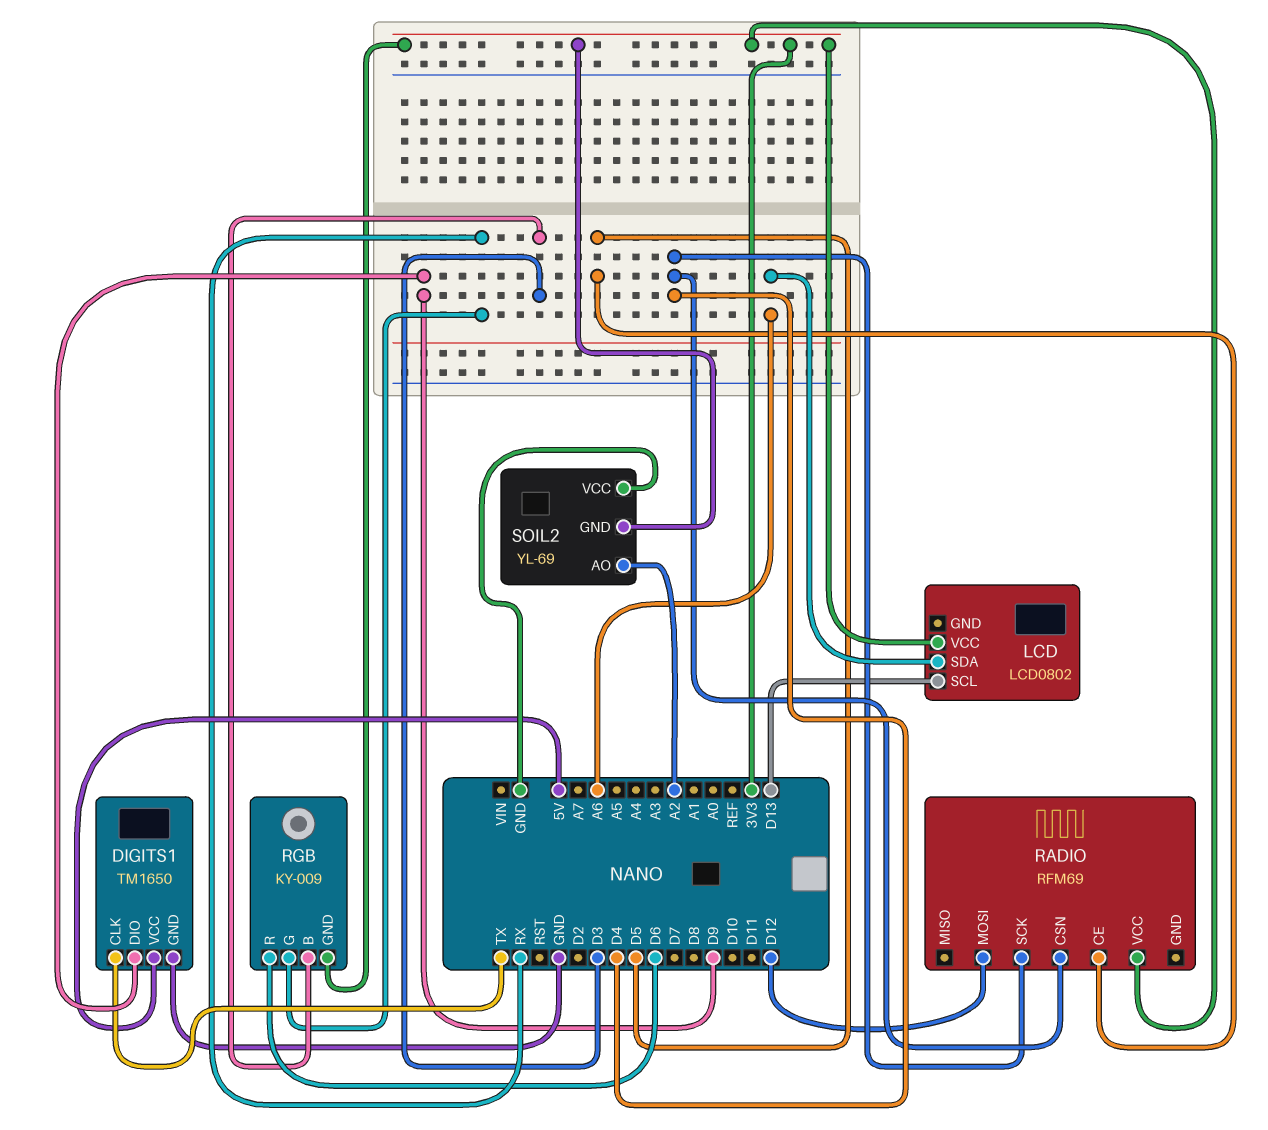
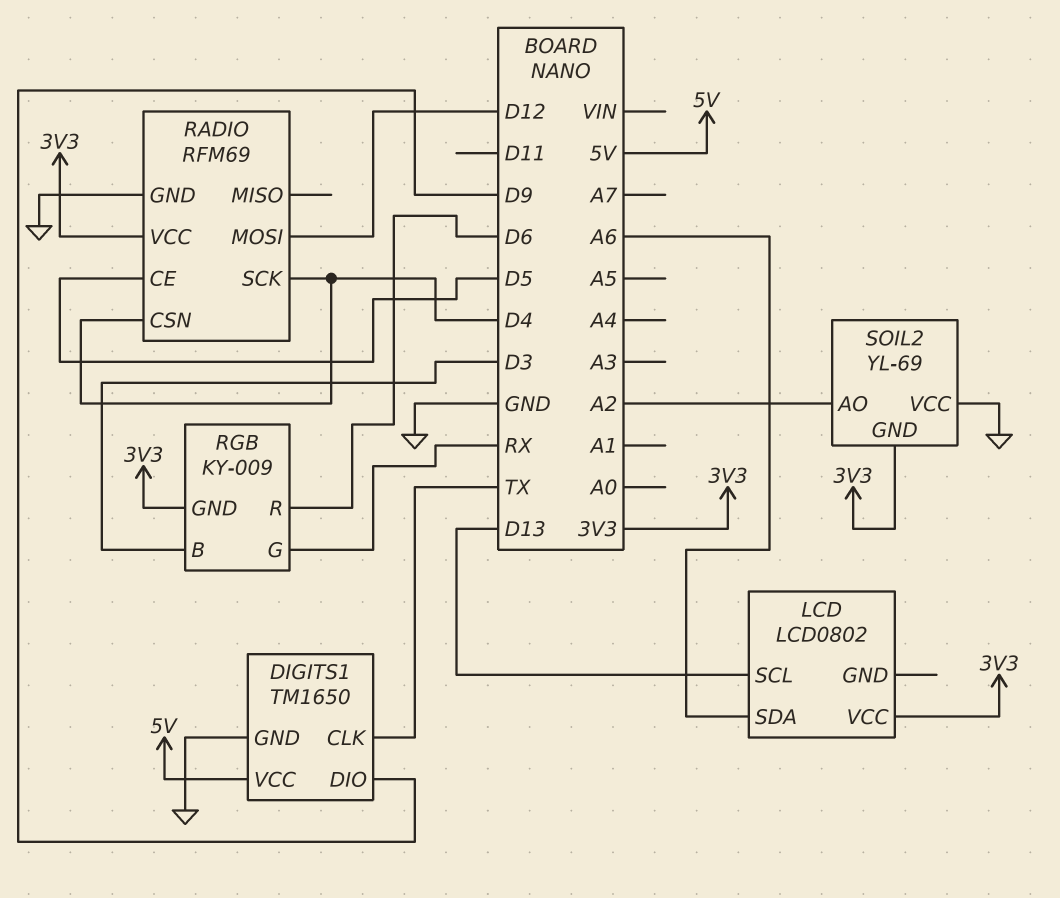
RADIO pin GND: none -> GND

